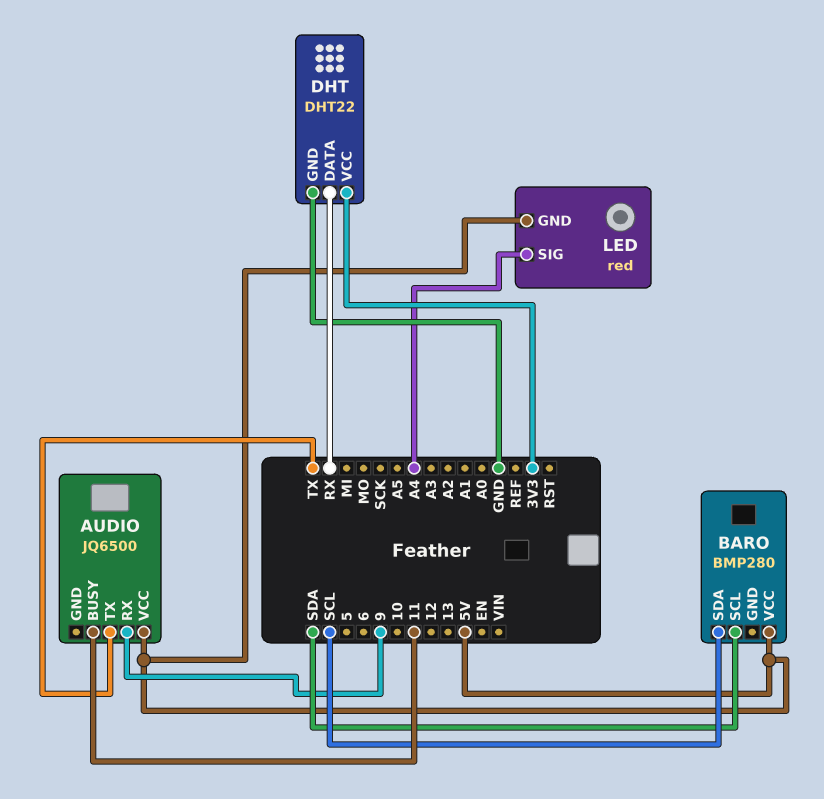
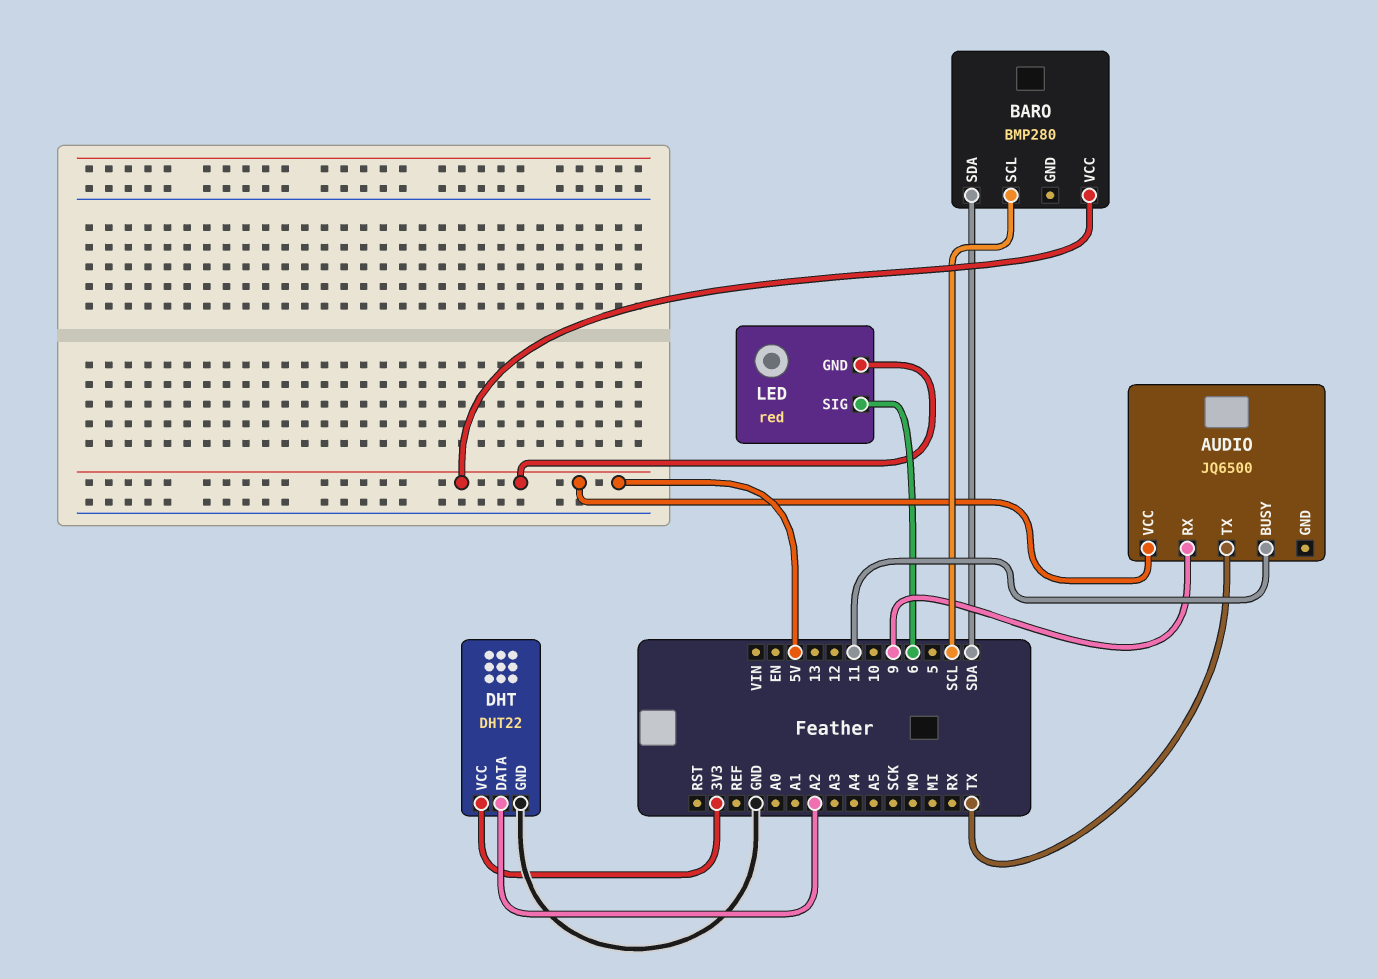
BARO pin SCL: SDA -> SCL
BARO pin SDA: SCL -> SDA
DHT pin DATA: RX -> A2
LED pin SIG: A4 -> 6

